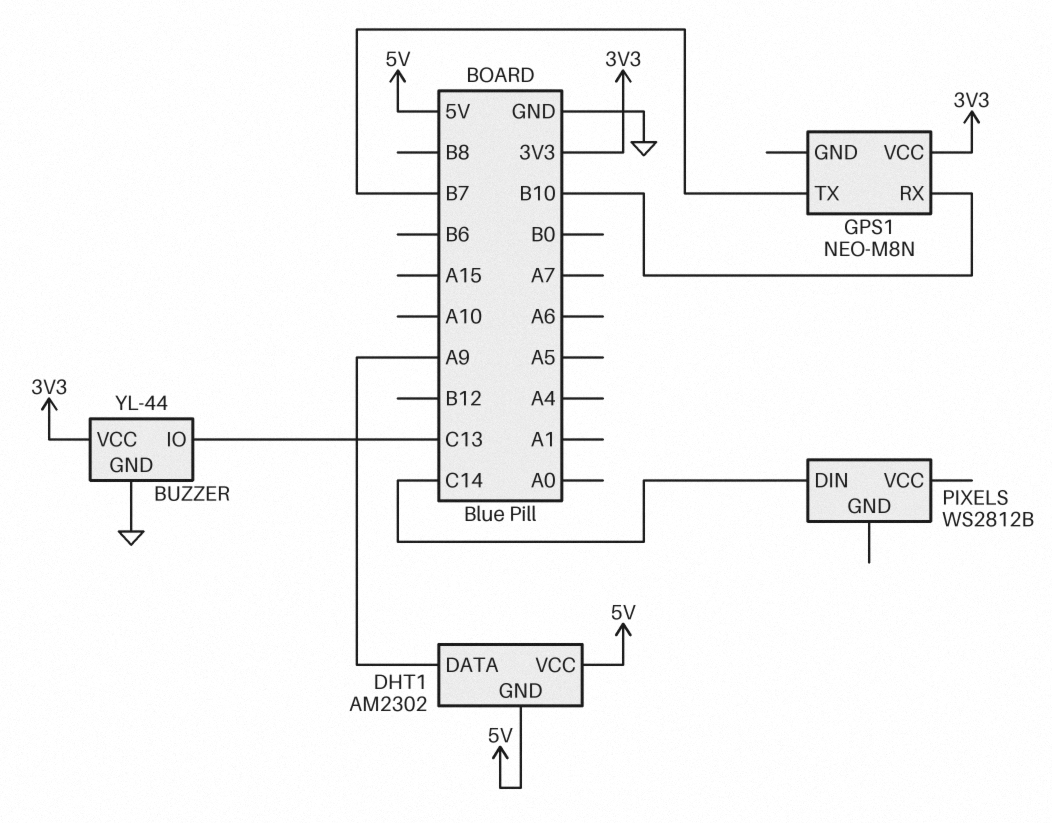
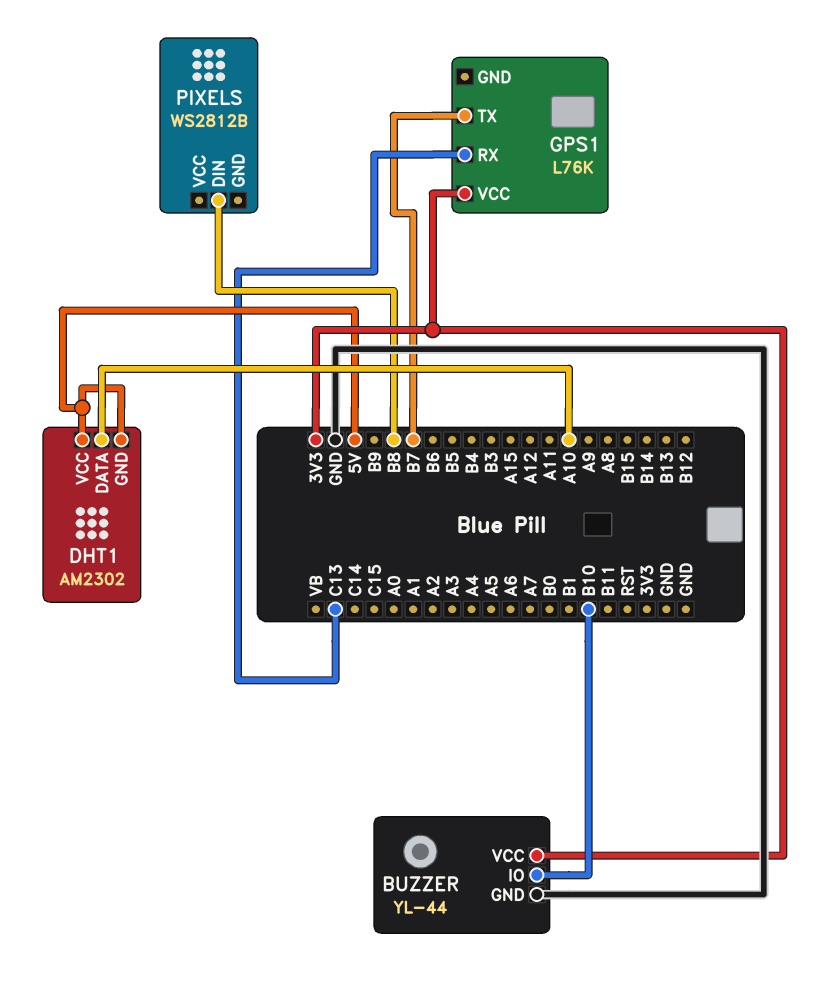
BUZZER pin IO: C13 -> B10
DHT1 pin DATA: A9 -> A10
GPS1: NEO-M8N -> L76K
GPS1 pin RX: B10 -> C13
PIXELS pin DIN: C14 -> B8

